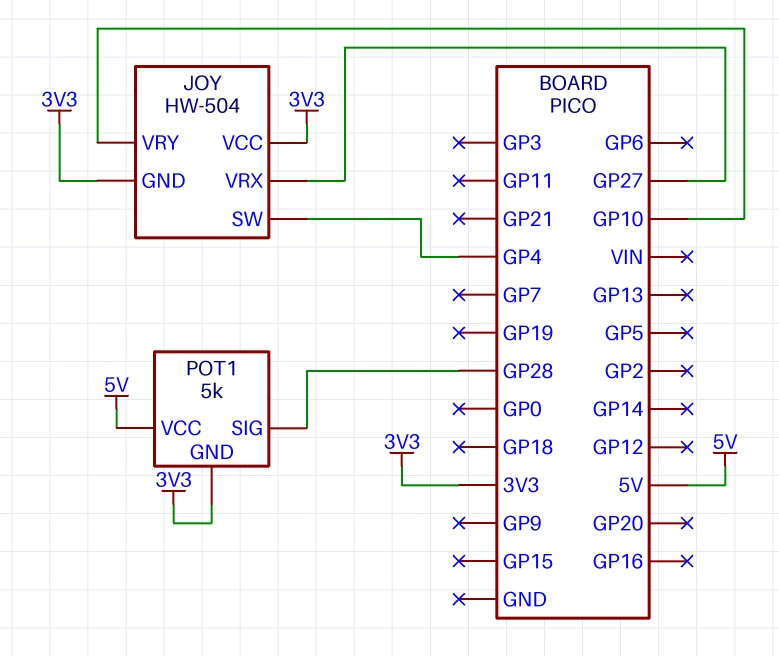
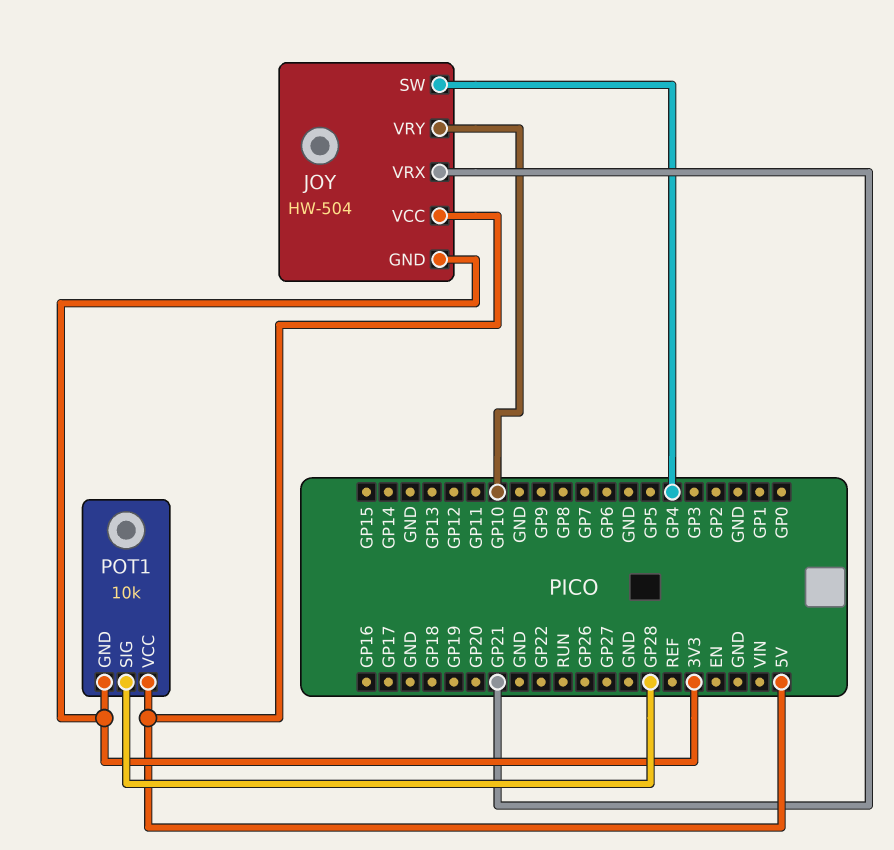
JOY pin VCC: 3V3 -> 5V
JOY pin VRX: GP27 -> GP21
POT1: 5k -> 10k

